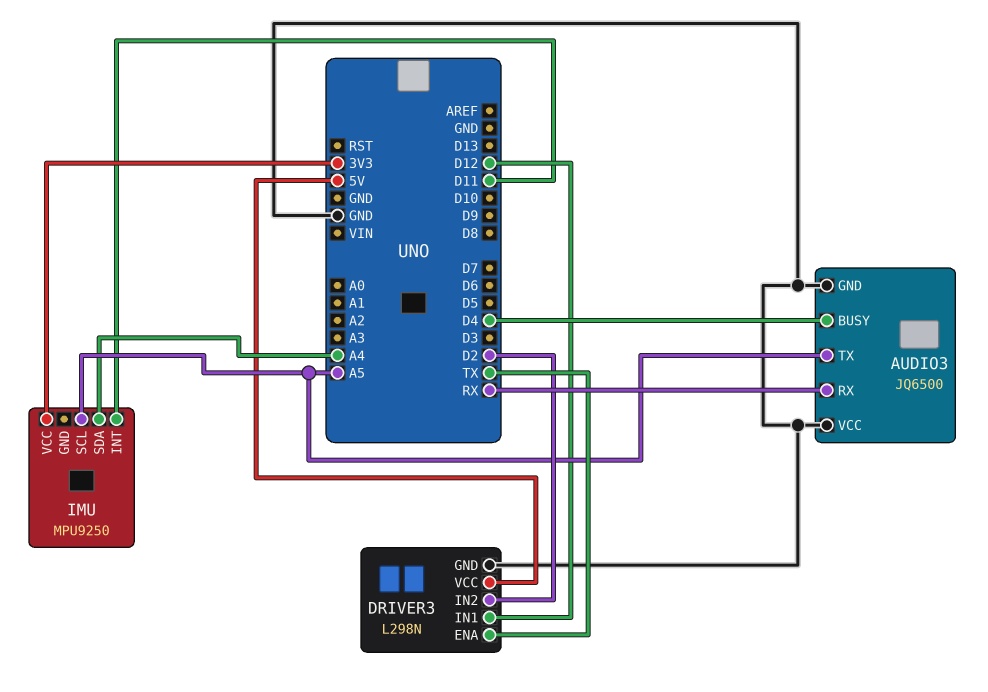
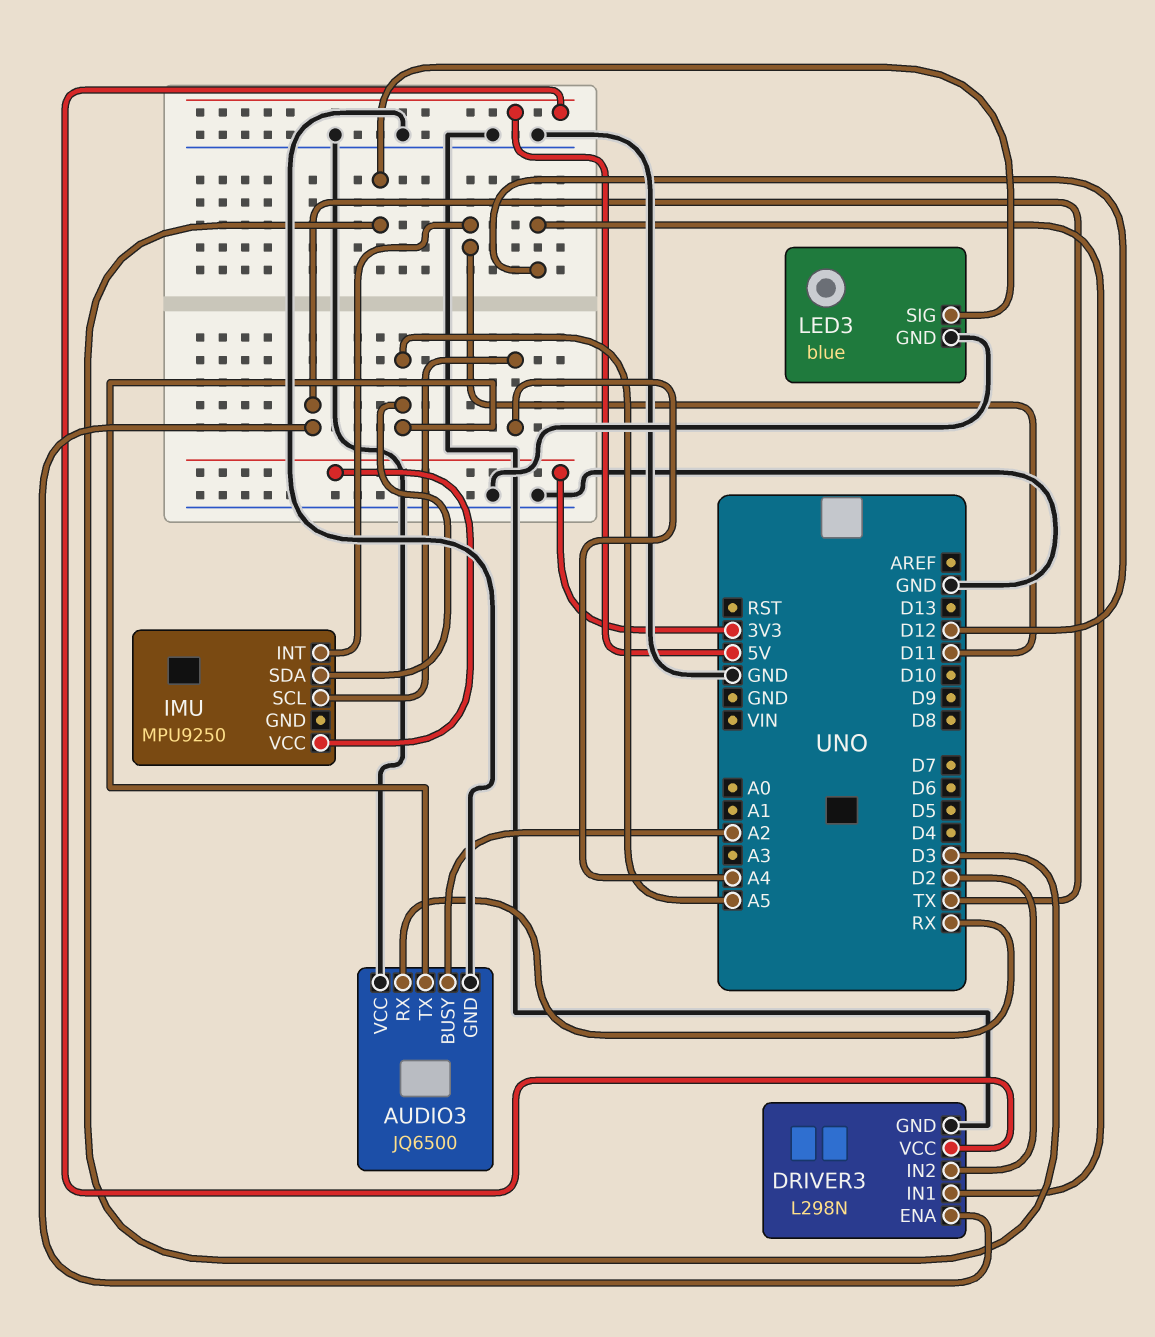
AUDIO3 pin BUSY: D4 -> A2
IMU pin SCL: A5 -> A4
IMU pin SDA: A4 -> A5
LED3: none -> blue
LED3 pin GND: none -> GND
LED3 pin SIG: none -> D3

